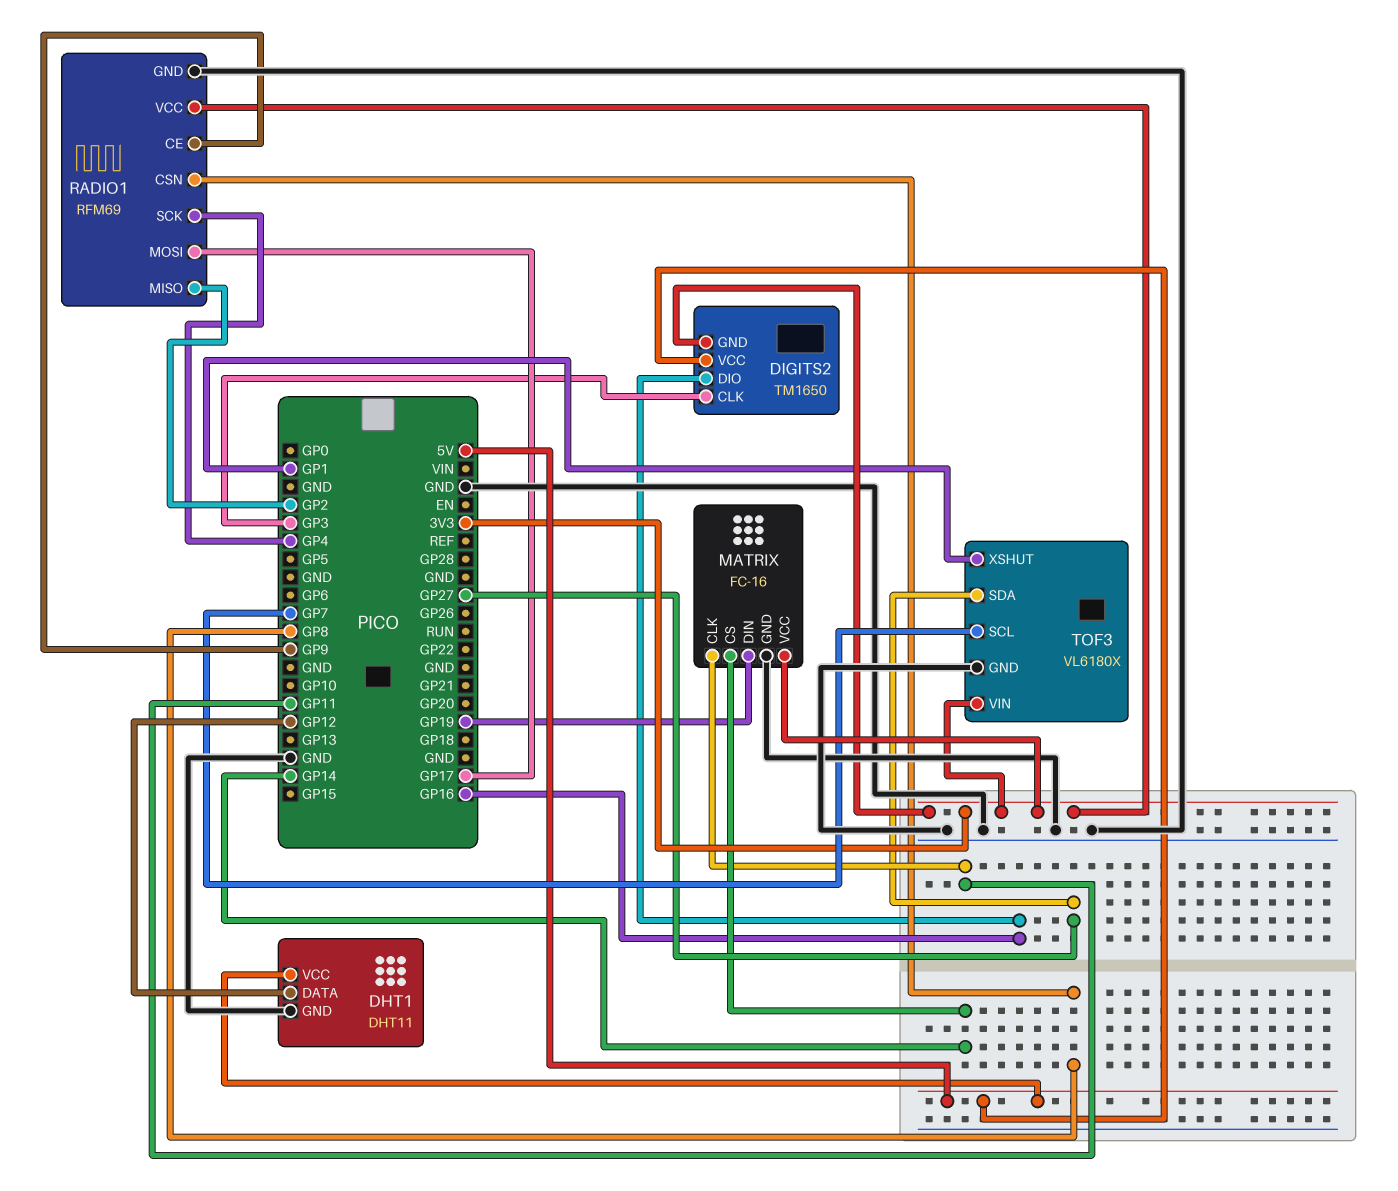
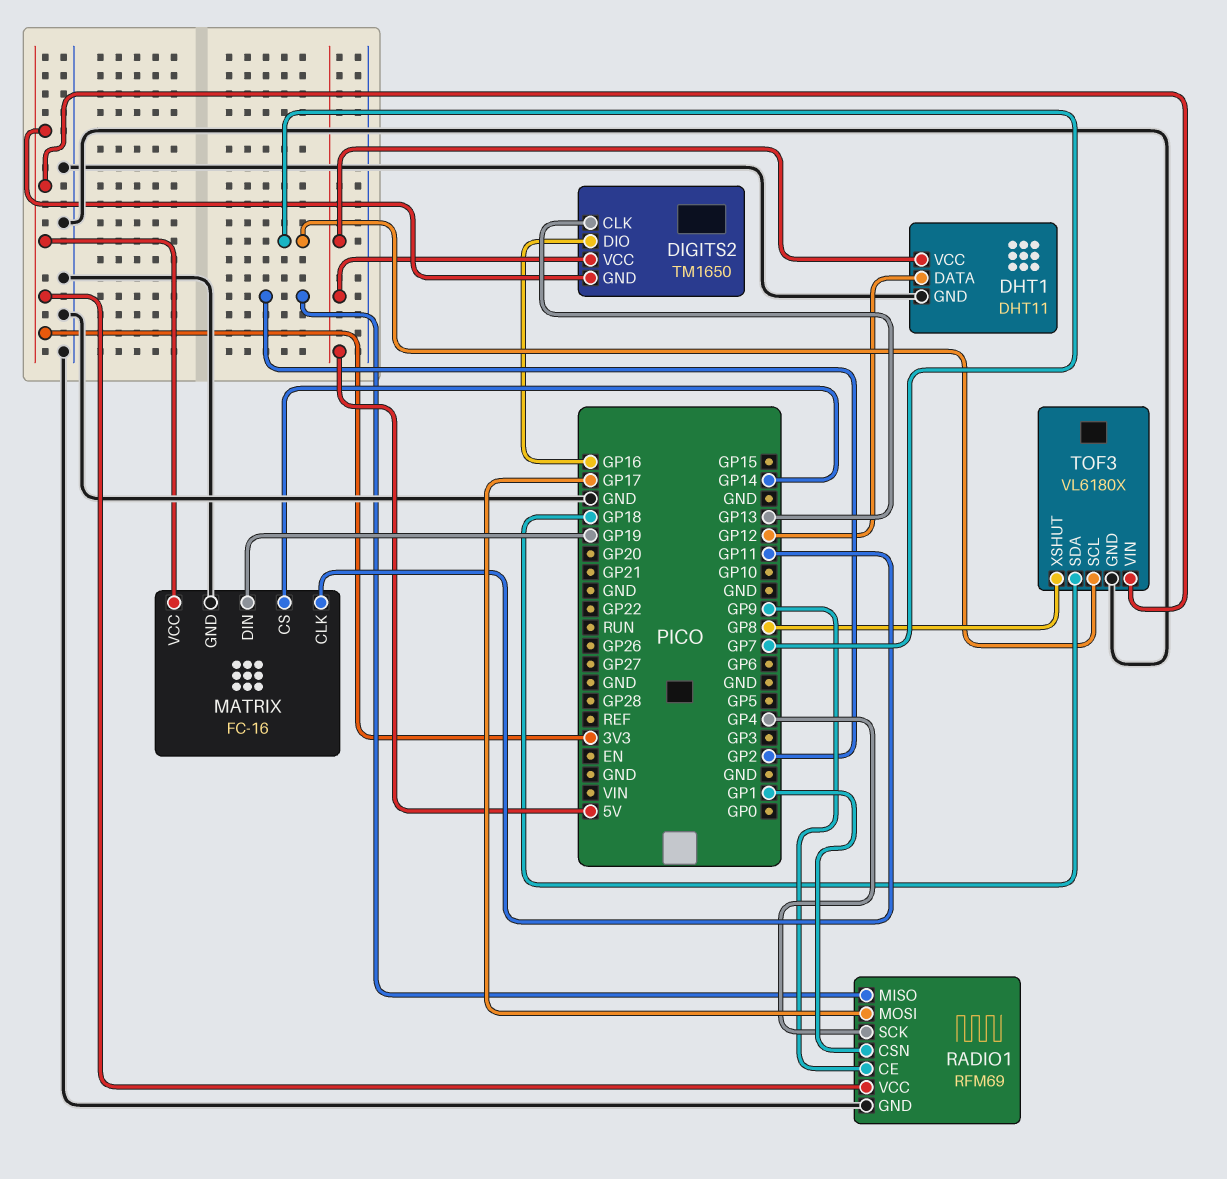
DIGITS2 pin CLK: GP3 -> GP13
RADIO1 pin CSN: GP8 -> GP1
TOF3 pin SDA: GP27 -> GP18
TOF3 pin XSHUT: GP1 -> GP8

